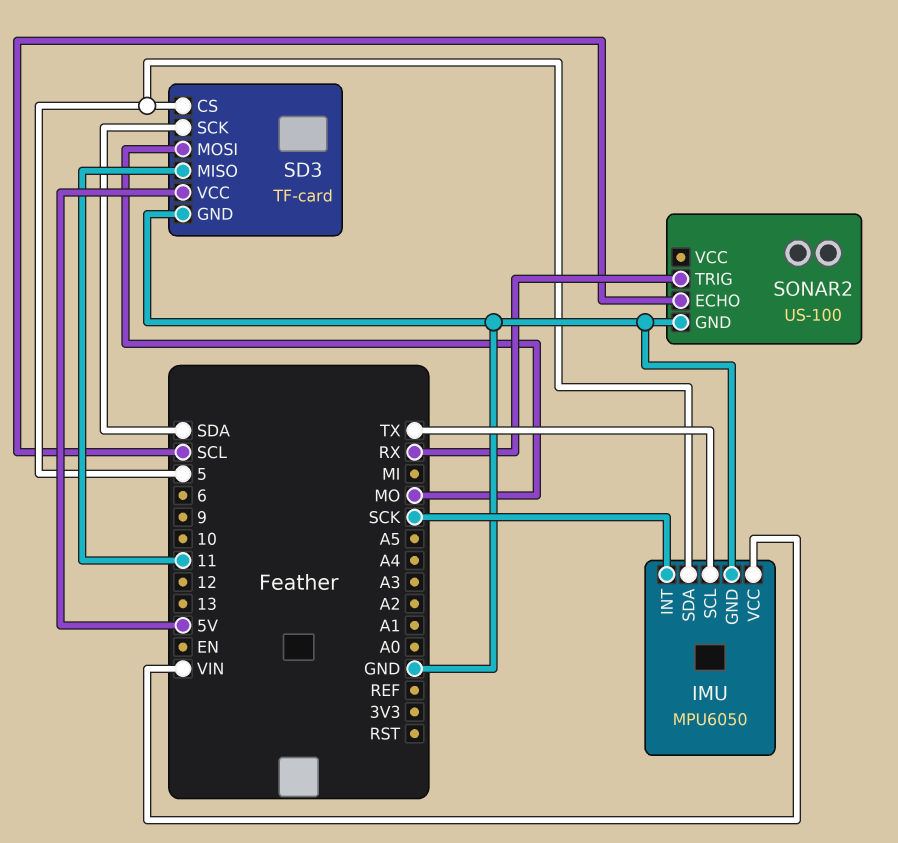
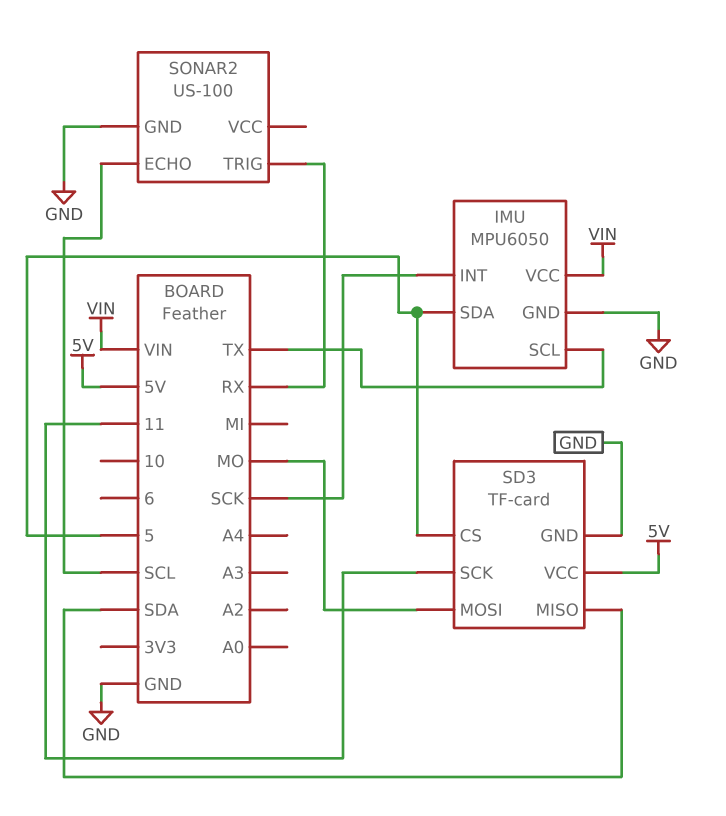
SD3 pin MISO: 11 -> SDA
SD3 pin SCK: SDA -> 11

